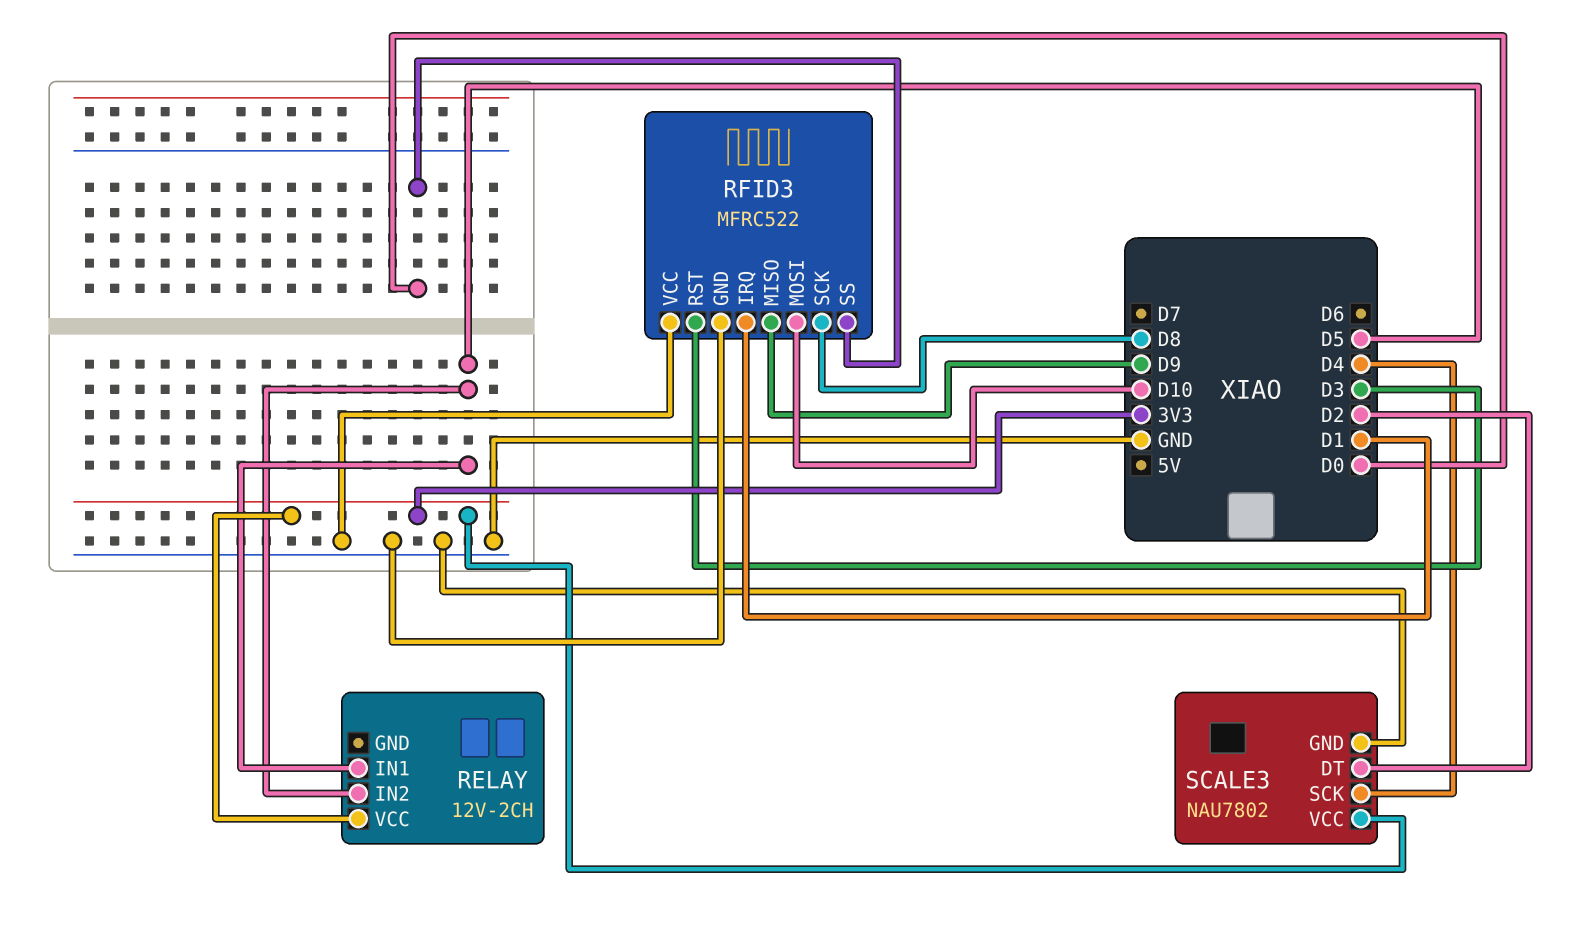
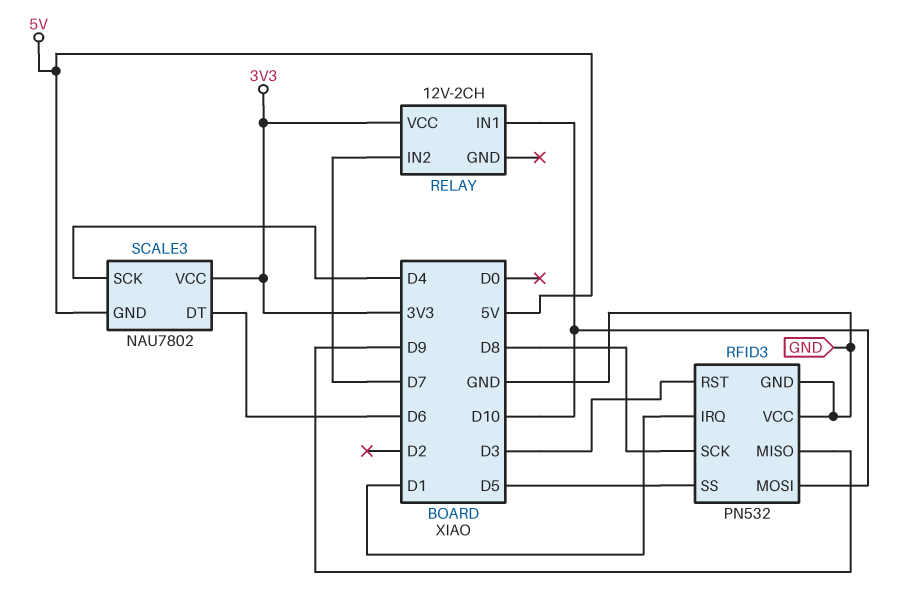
RELAY pin IN1: D5 -> D10
RELAY pin IN2: D5 -> D7
RFID3: MFRC522 -> PN532
RFID3 pin SS: D0 -> D5
SCALE3 pin DT: D2 -> D6
SCALE3 pin GND: GND -> 5V

